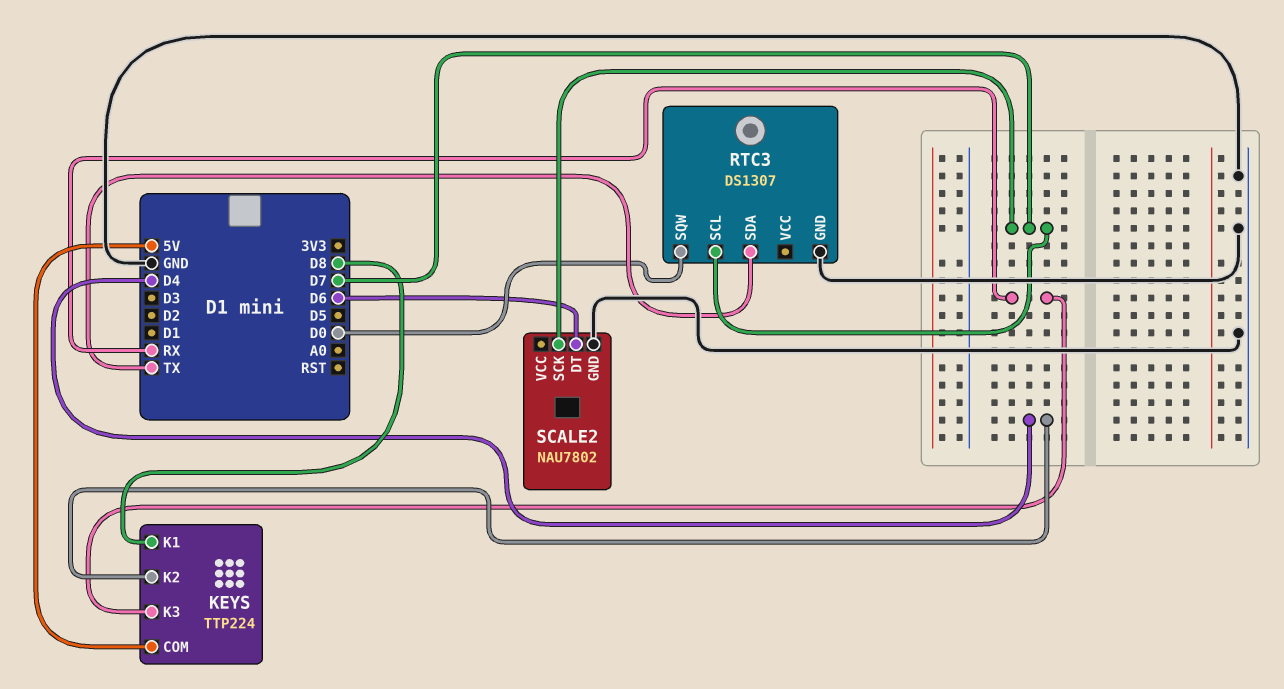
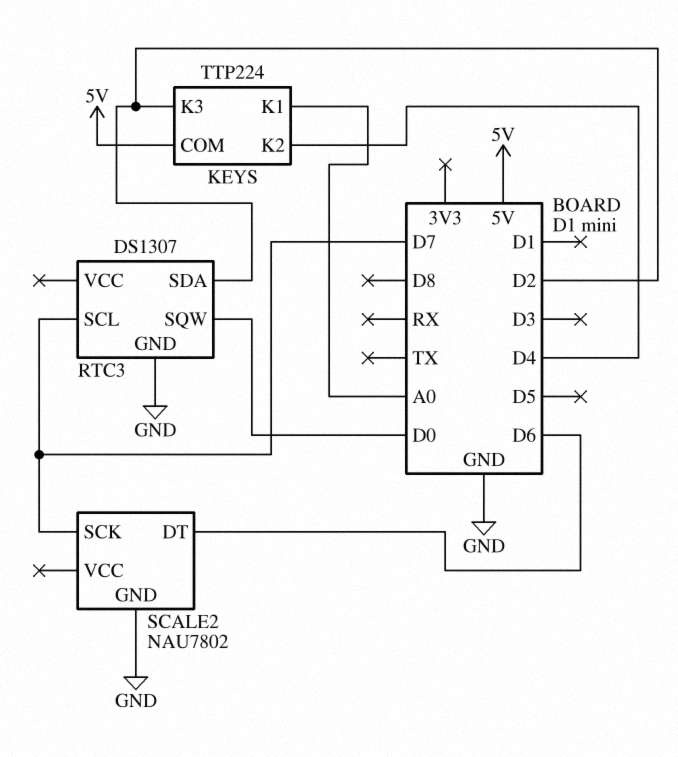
KEYS pin K1: D8 -> A0
KEYS pin K3: RX -> D2
RTC3 pin SDA: TX -> D2

